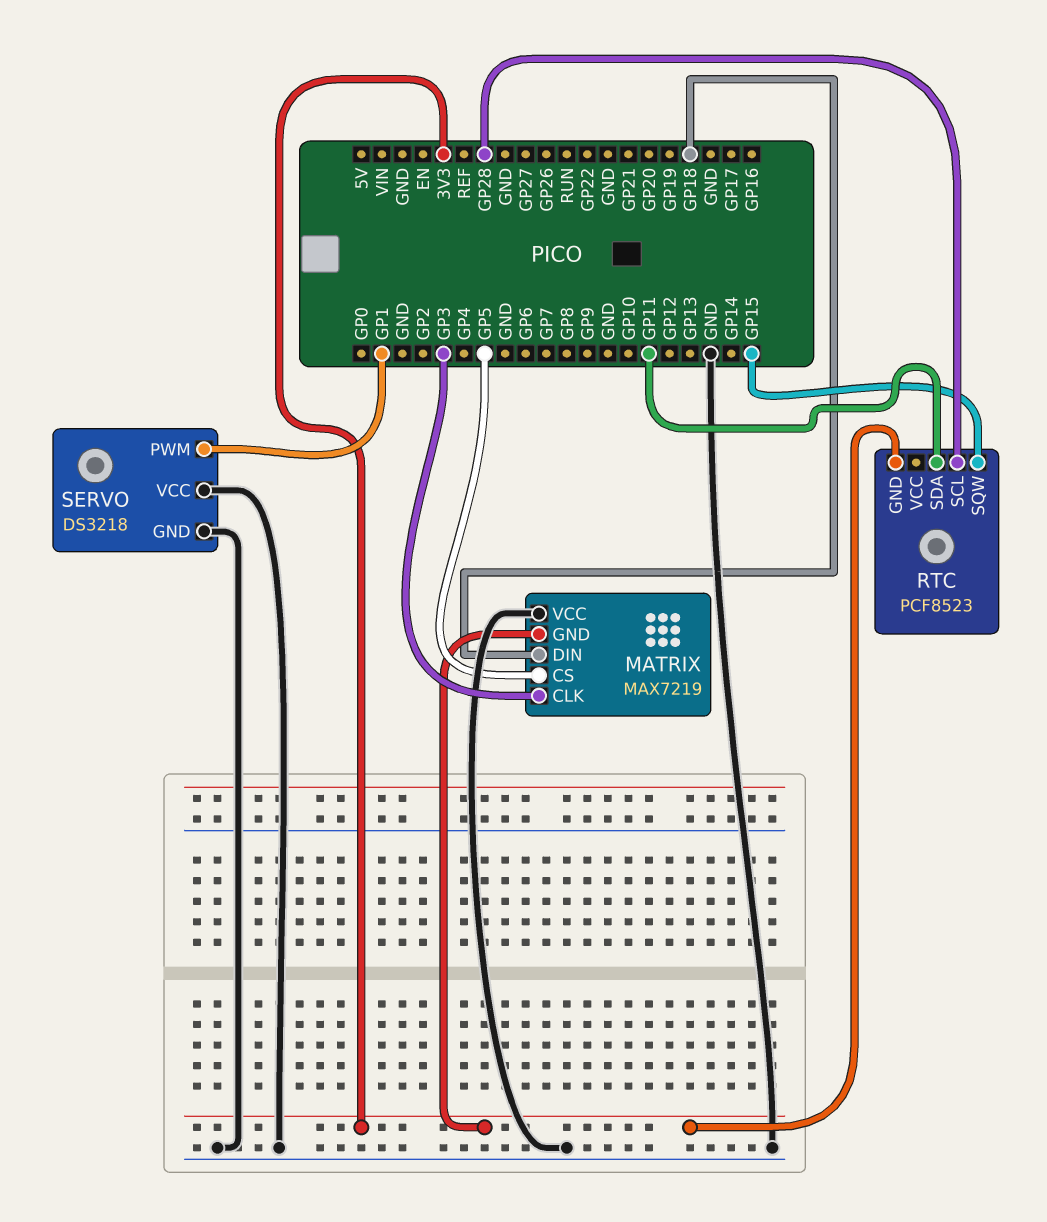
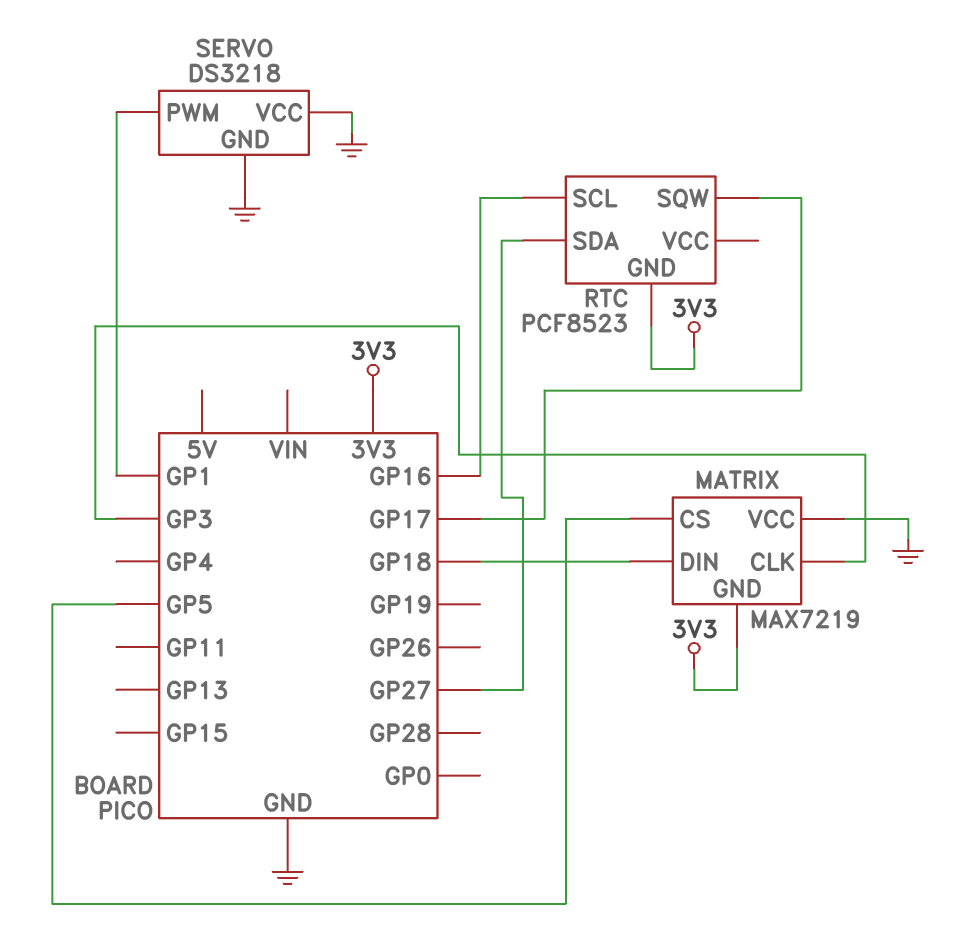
RTC pin SCL: GP28 -> GP16
RTC pin SDA: GP11 -> GP27
RTC pin SQW: GP15 -> GP17

